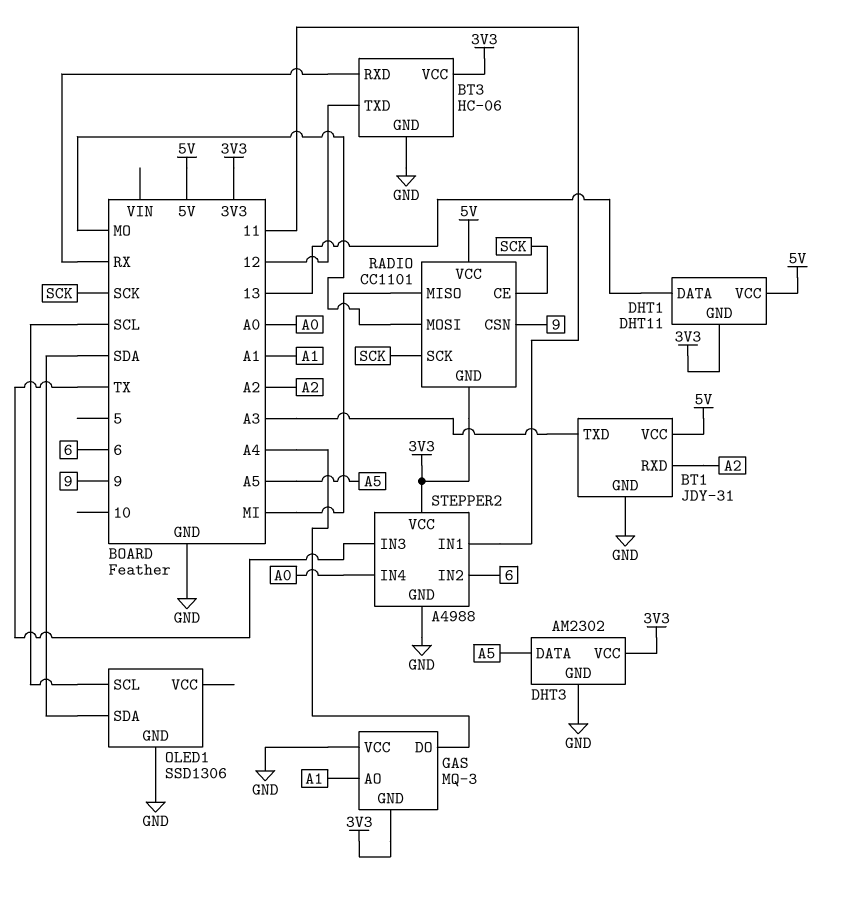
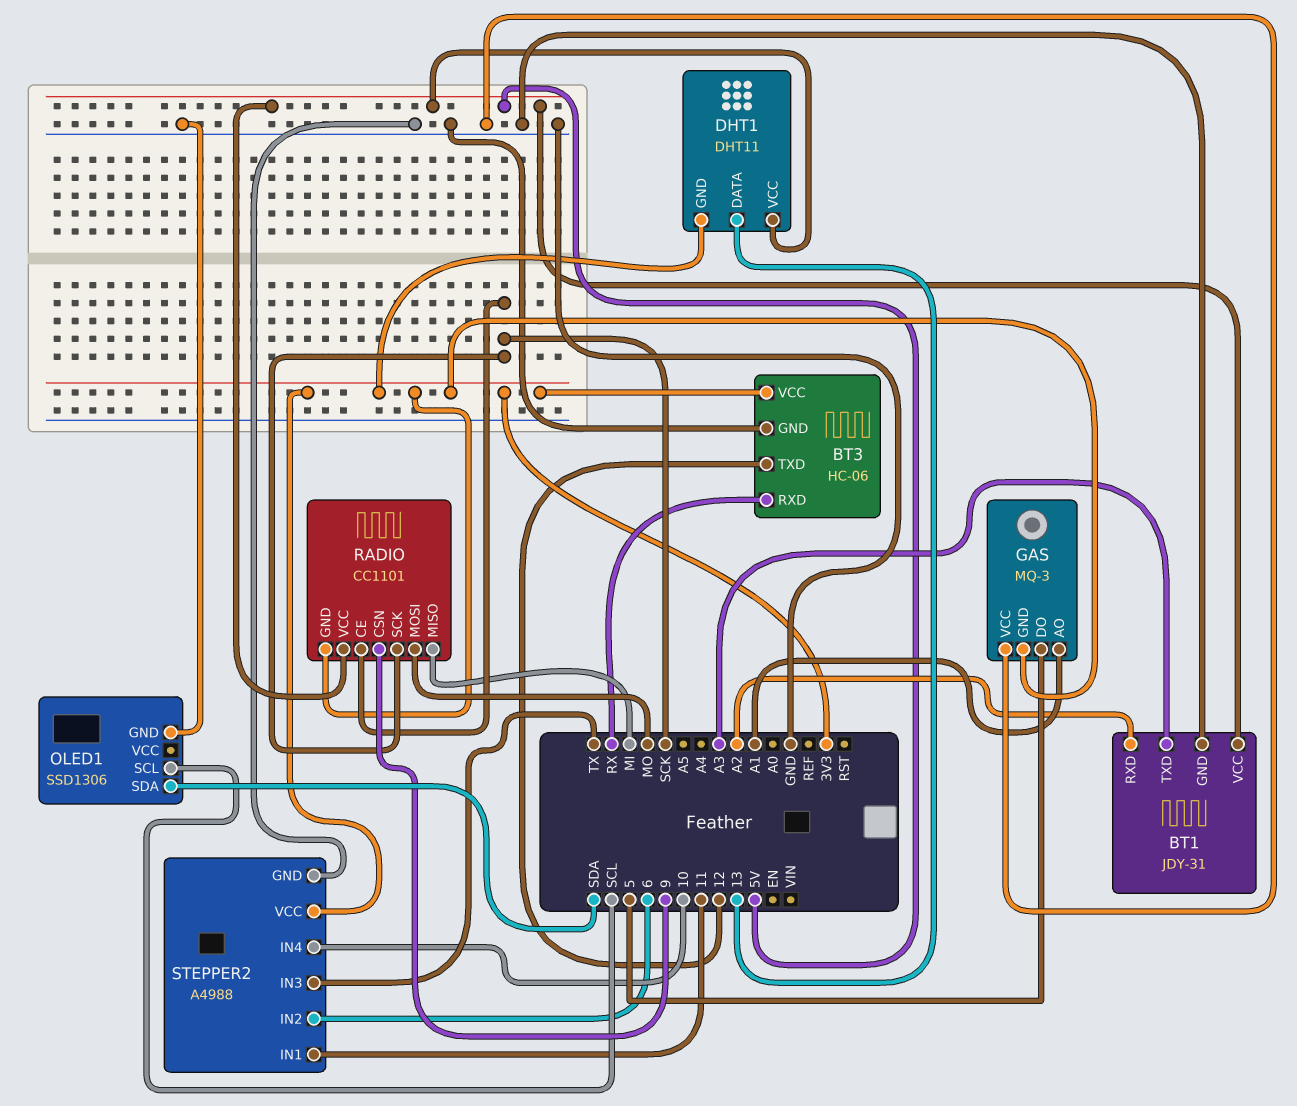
DHT3: AM2302 -> none
DHT3 pin DATA: A5 -> none
DHT3 pin GND: GND -> none
DHT3 pin VCC: 3V3 -> none
GAS pin DO: A4 -> 5
STEPPER2 pin IN4: A0 -> 10

